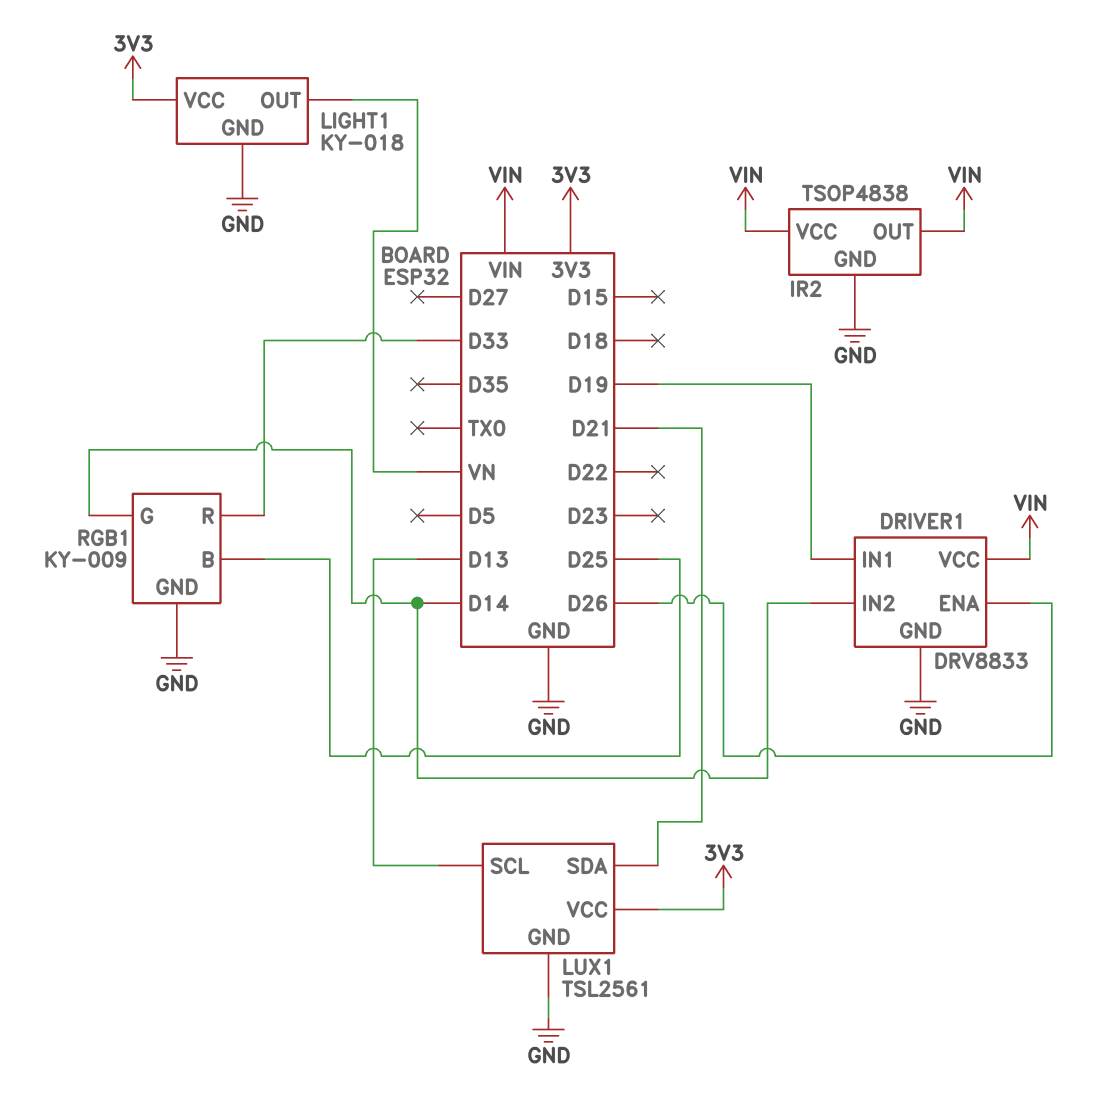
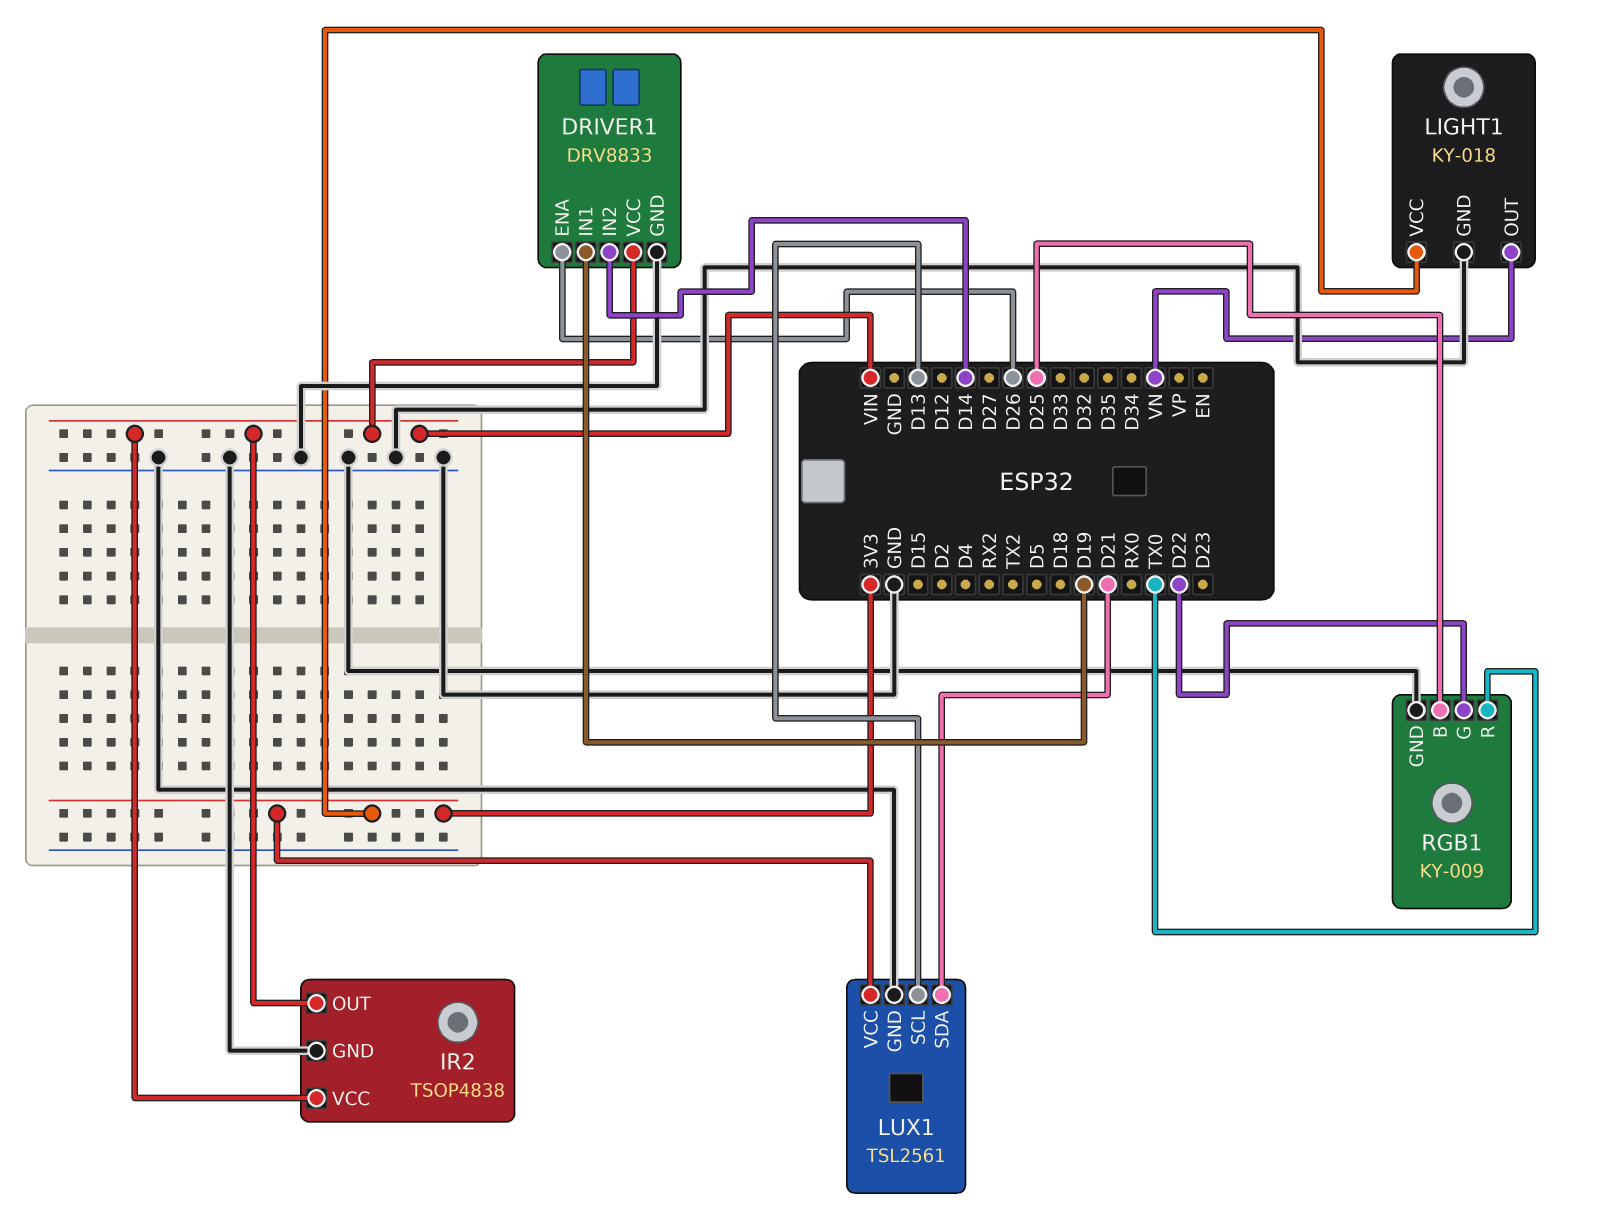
RGB1 pin G: D14 -> D22
RGB1 pin R: D33 -> TX0

